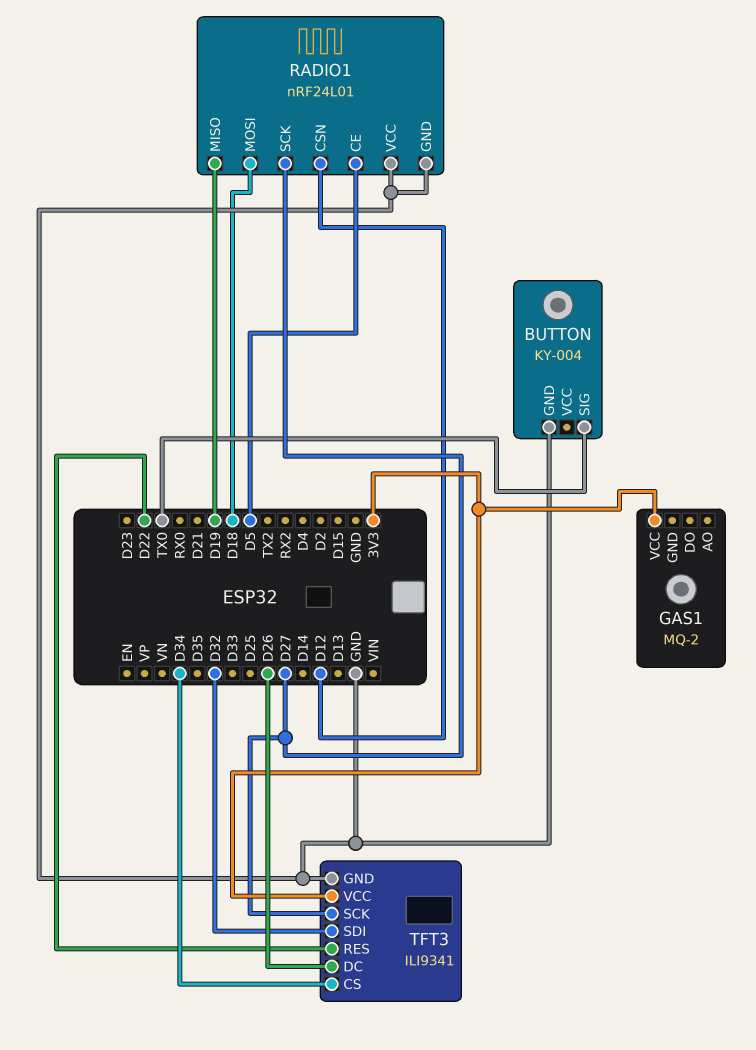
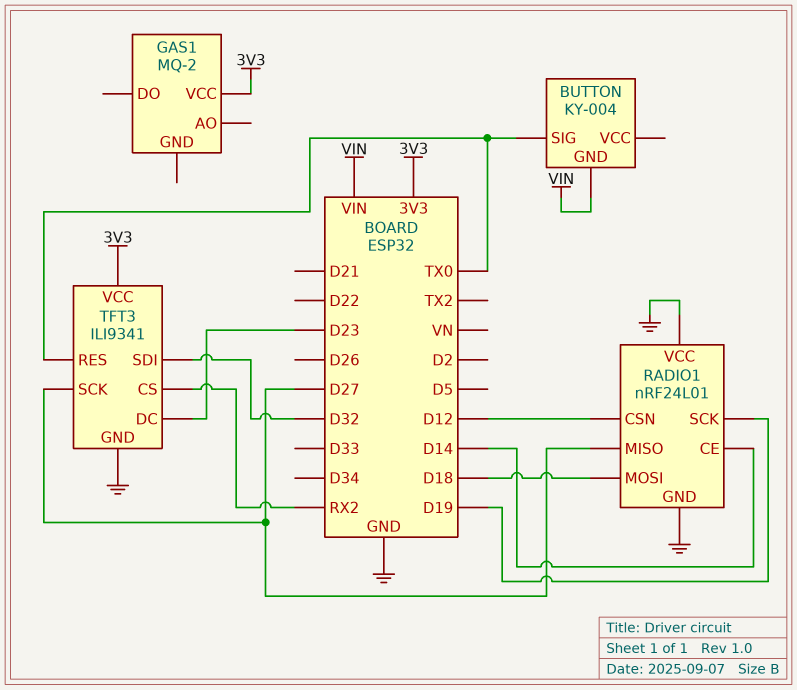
BUTTON pin GND: GND -> VIN
RADIO1 pin CE: D5 -> D14
RADIO1 pin MISO: D19 -> D27
RADIO1 pin SCK: D27 -> D19
TFT3 pin CS: D34 -> RX2
TFT3 pin DC: D26 -> D23
TFT3 pin RES: D22 -> TX0

